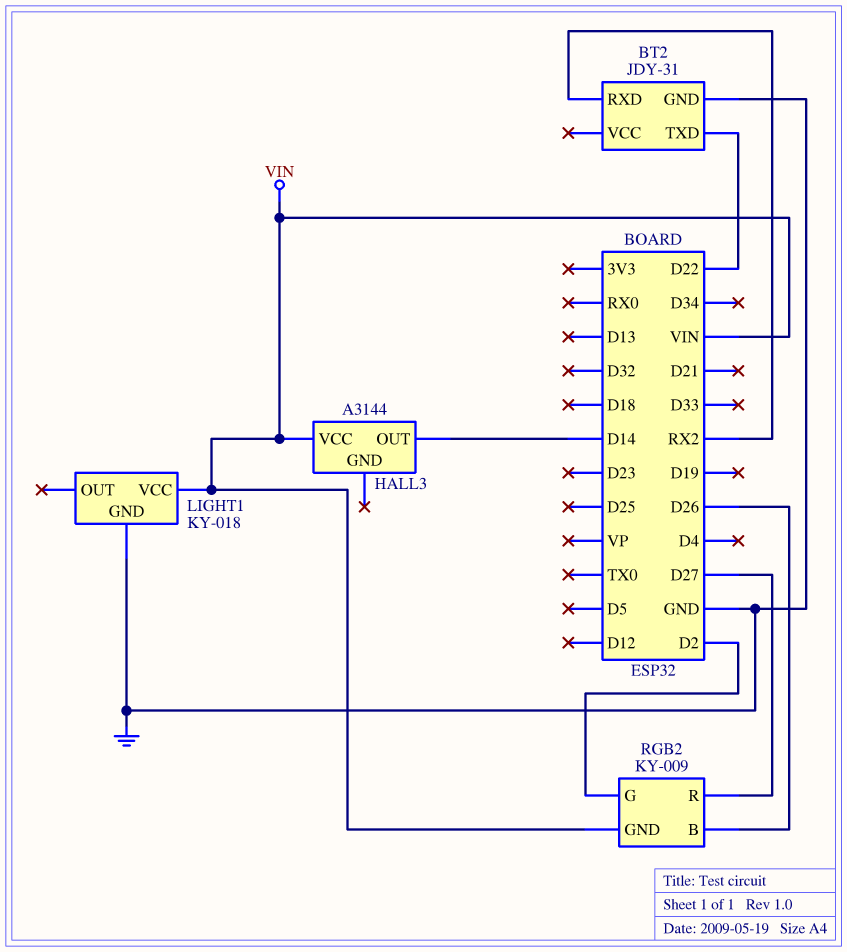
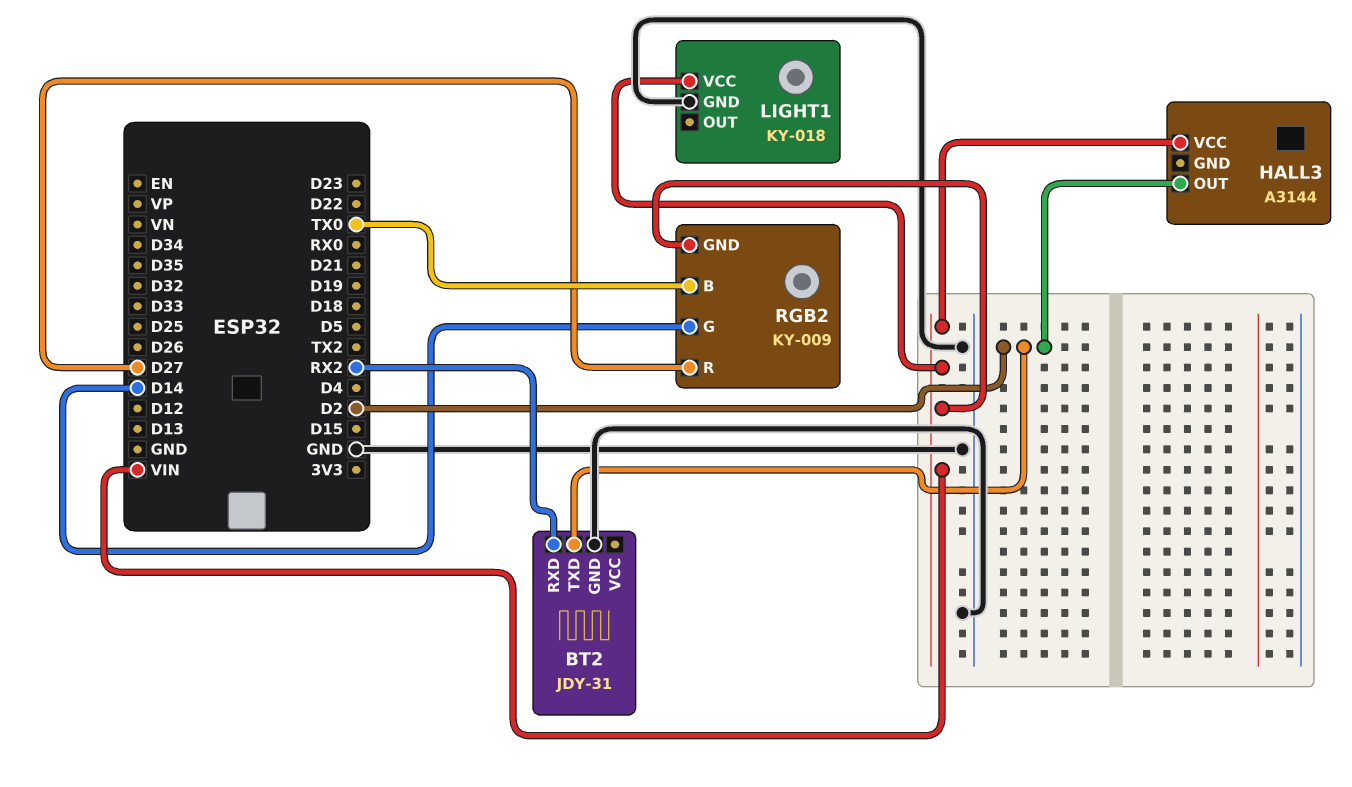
BT2 pin TXD: D22 -> D2
HALL3 pin OUT: D14 -> D2
RGB2 pin B: D26 -> TX0
RGB2 pin G: D2 -> D14

